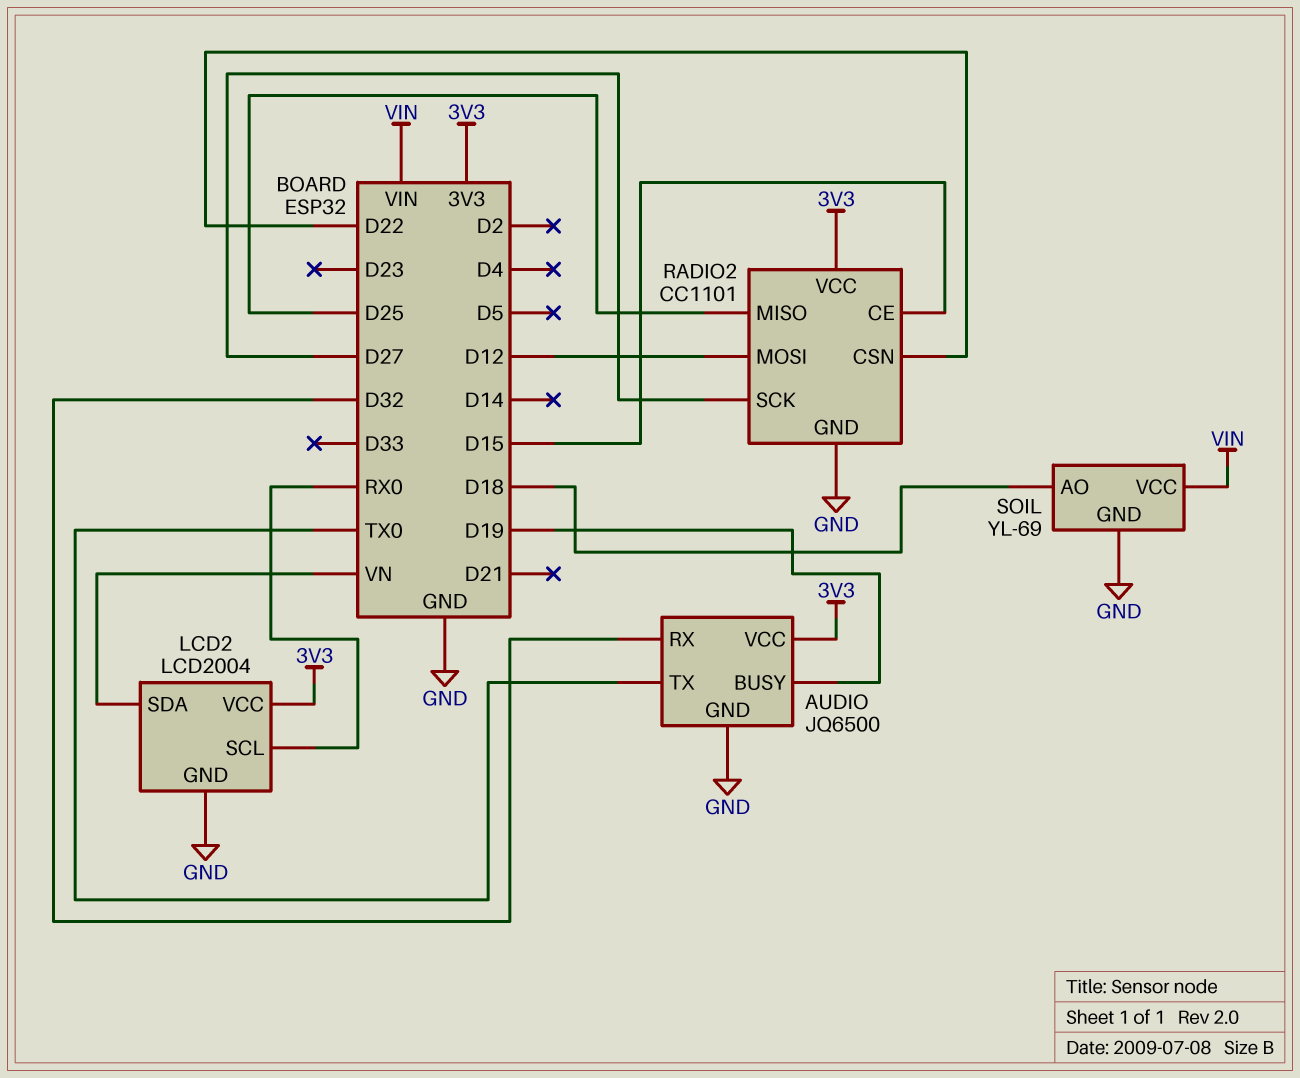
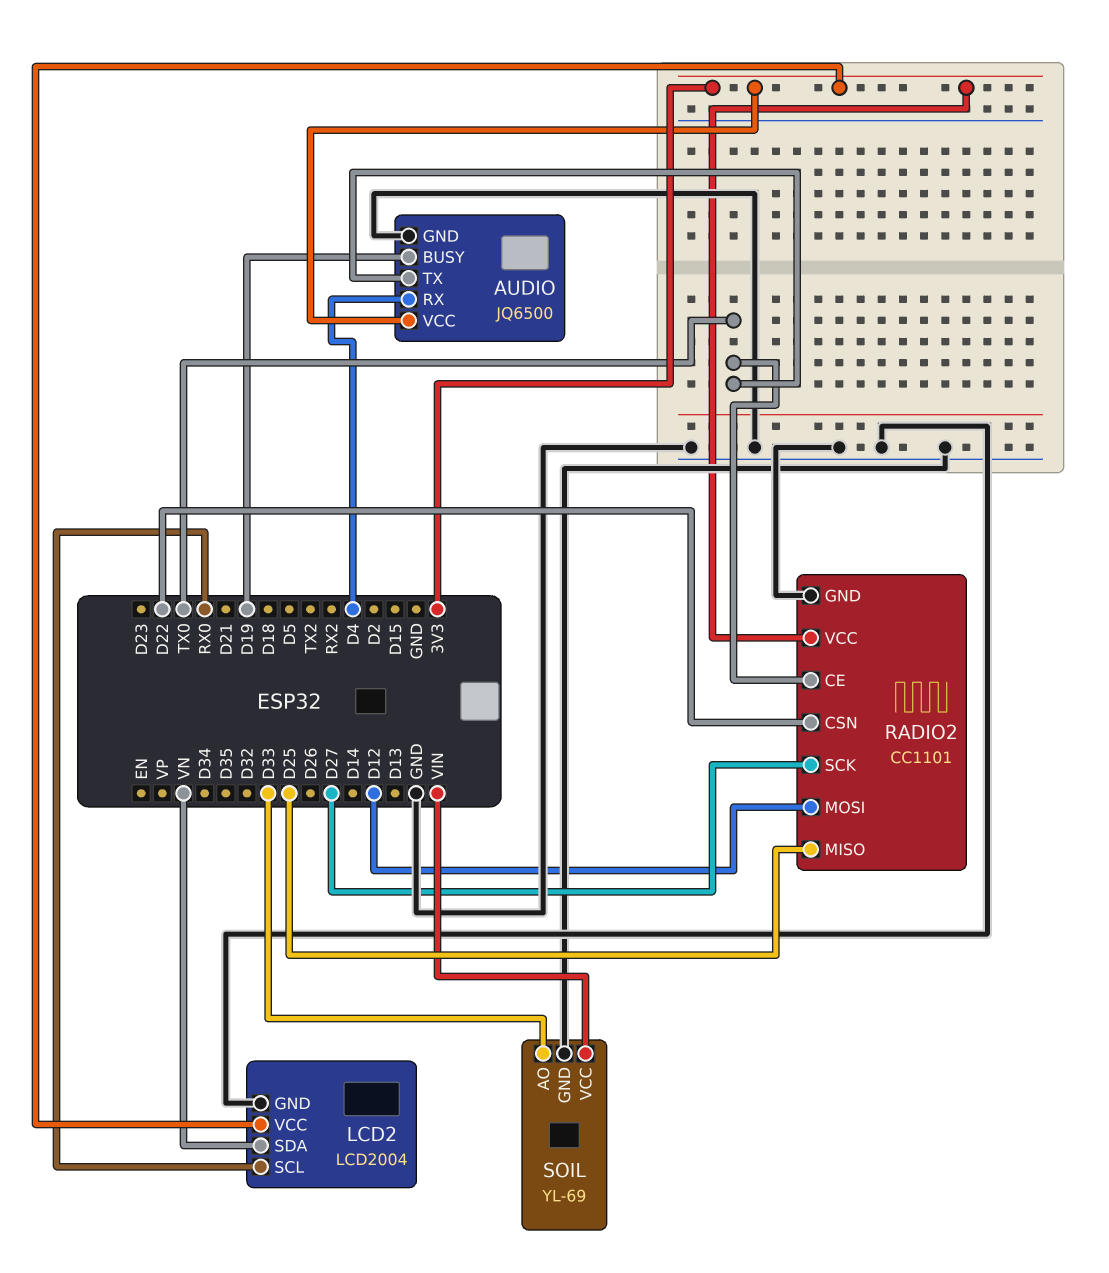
AUDIO pin RX: D32 -> D4
RADIO2 pin CE: D15 -> TX0
SOIL pin AO: D18 -> D33

